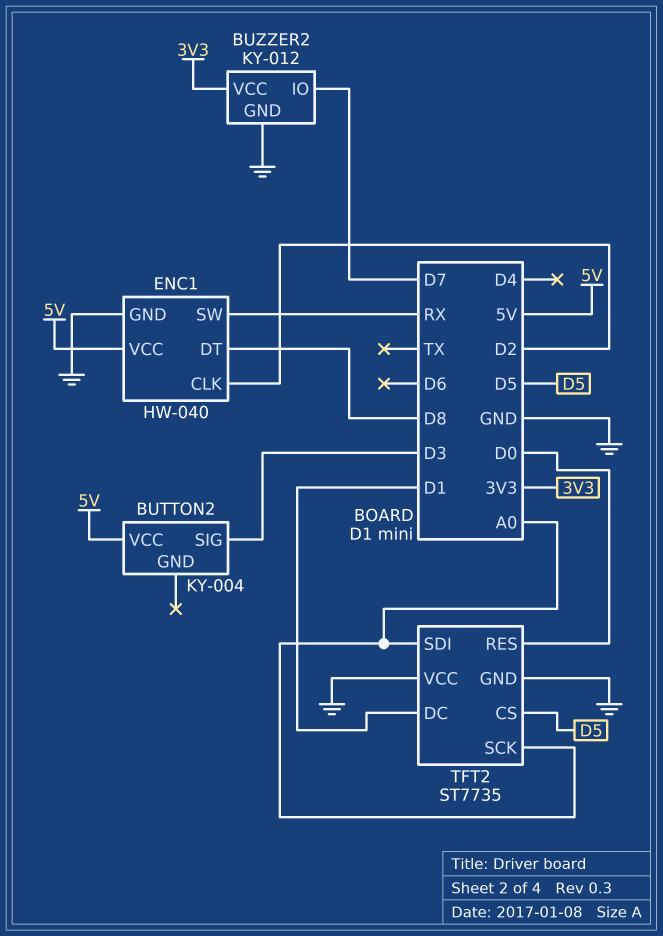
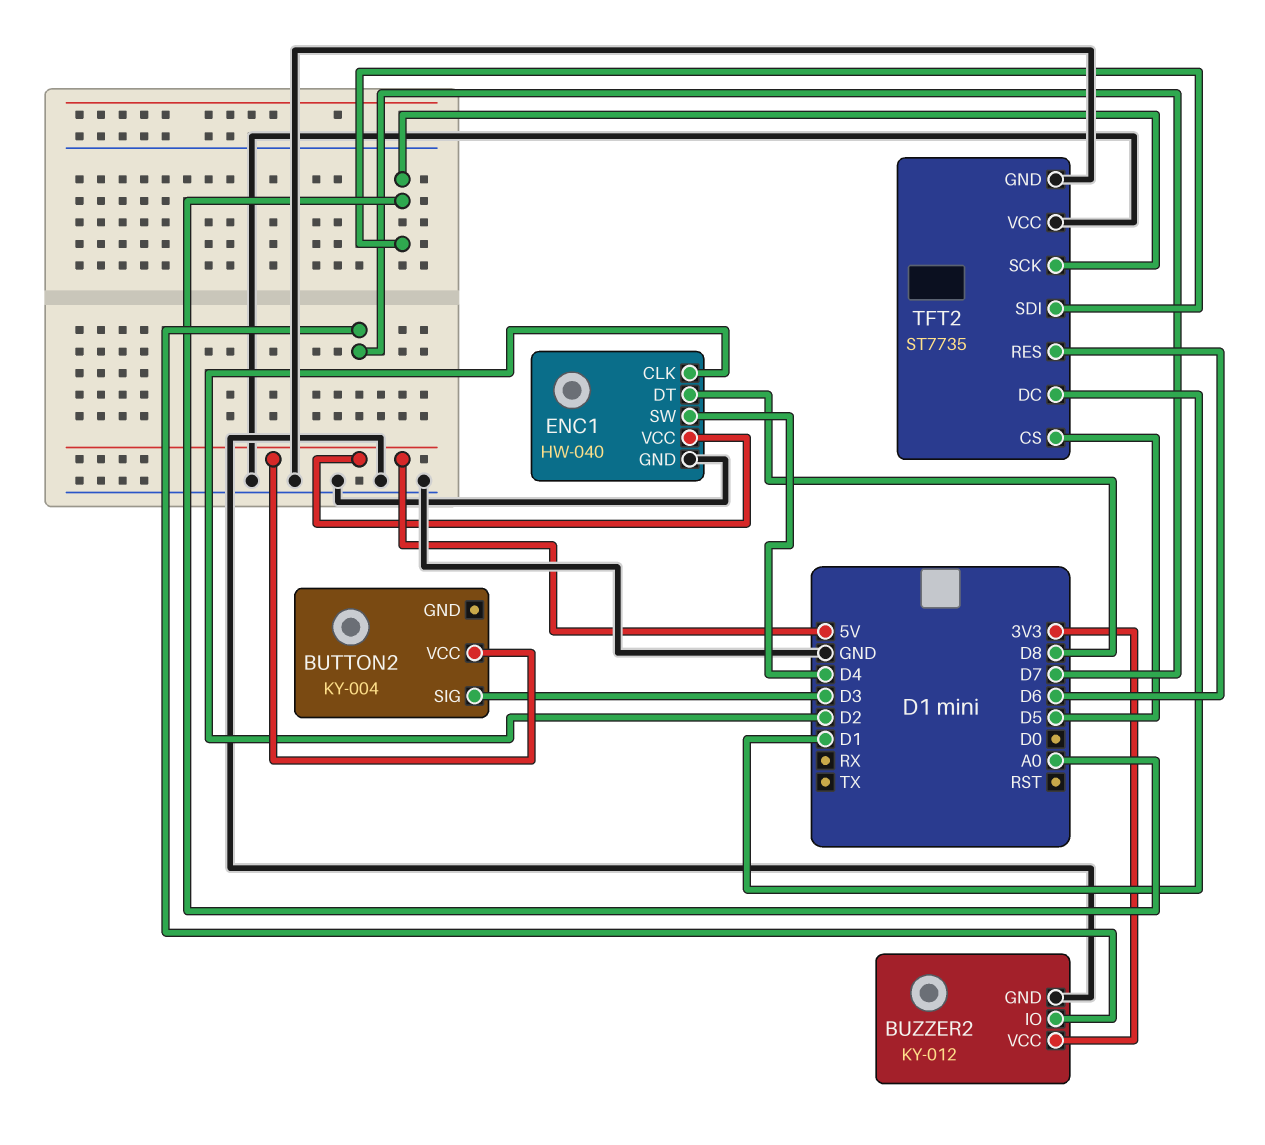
ENC1 pin SW: RX -> D4
TFT2 pin RES: D0 -> D6

